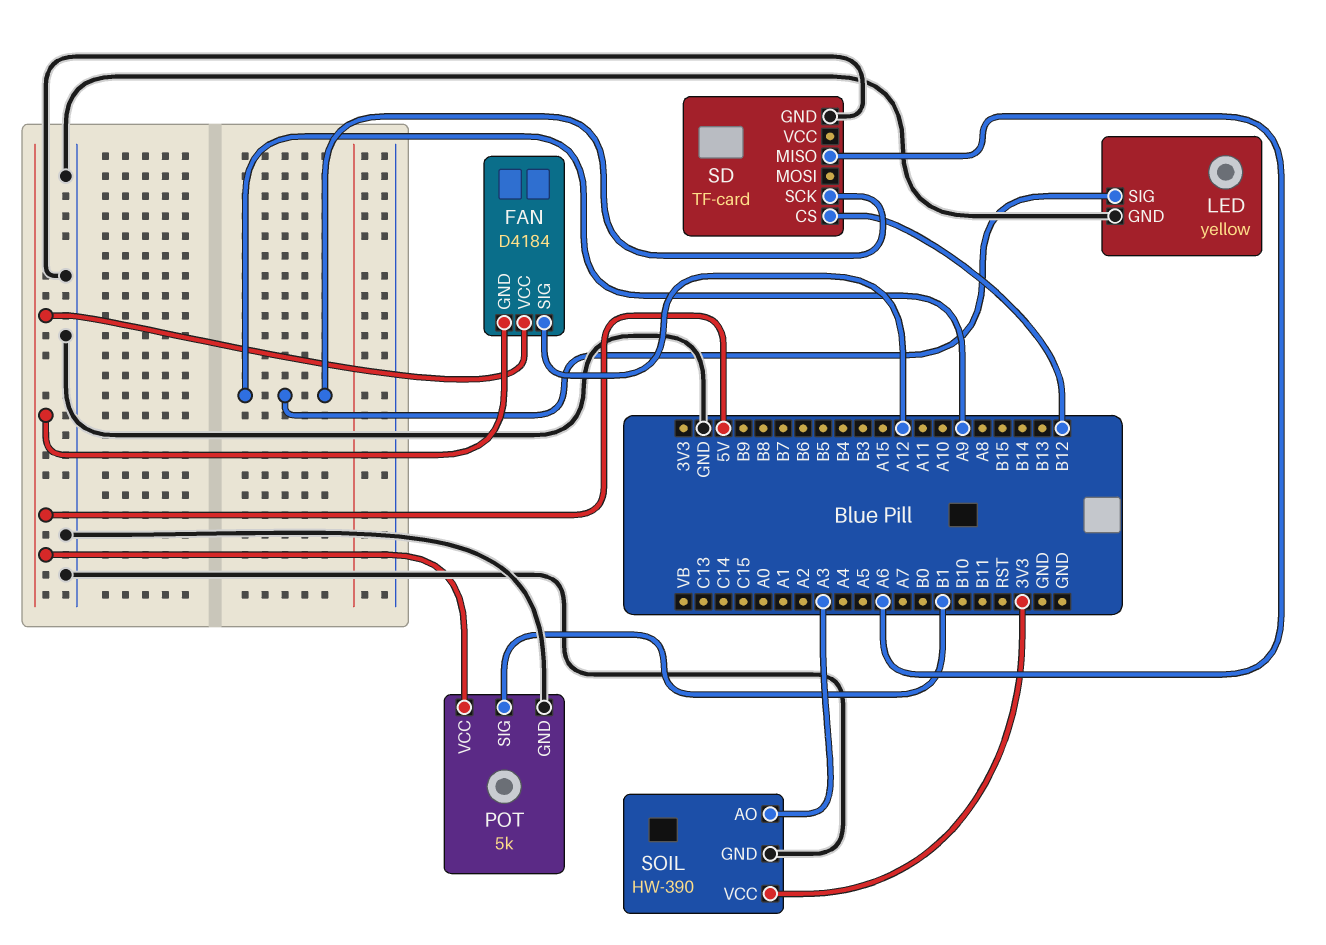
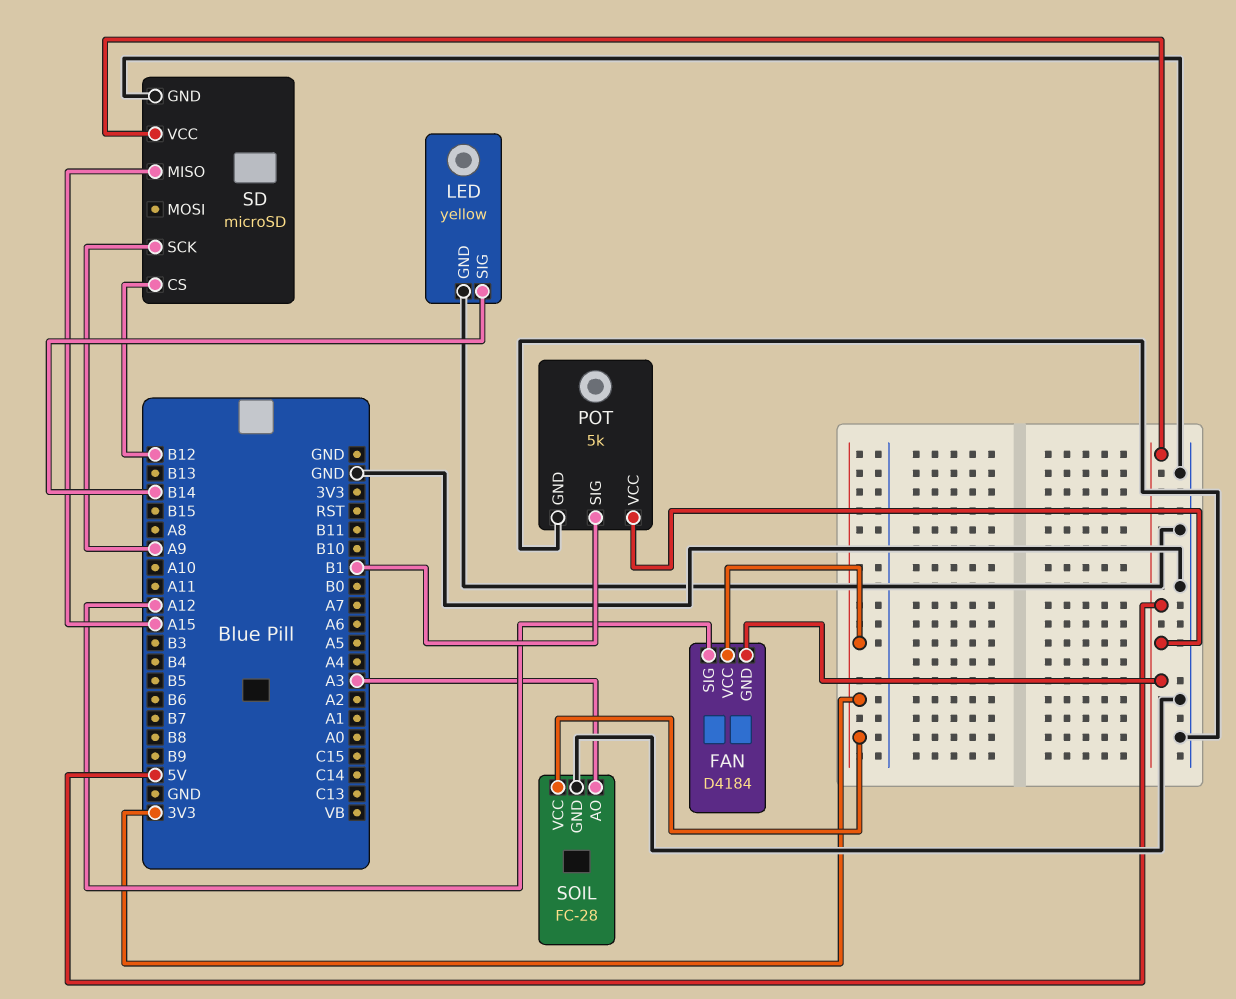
FAN pin VCC: 5V -> 3V3
LED pin SIG: A9 -> B14
SD: TF-card -> microSD
SD pin MISO: A6 -> A15
SD pin VCC: none -> 5V
SOIL: HW-390 -> FC-28

